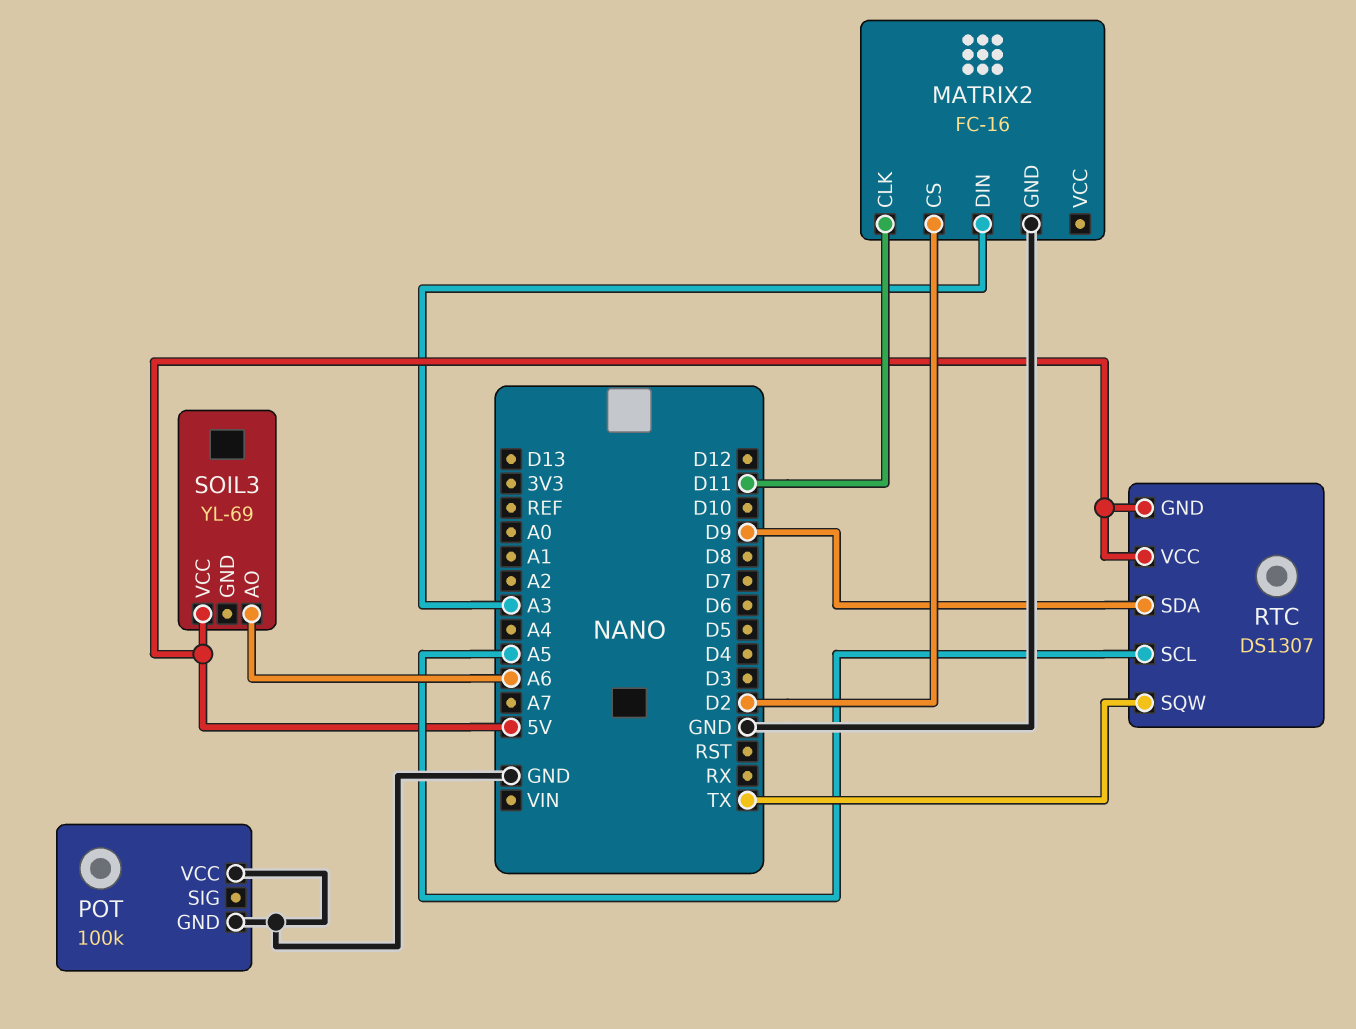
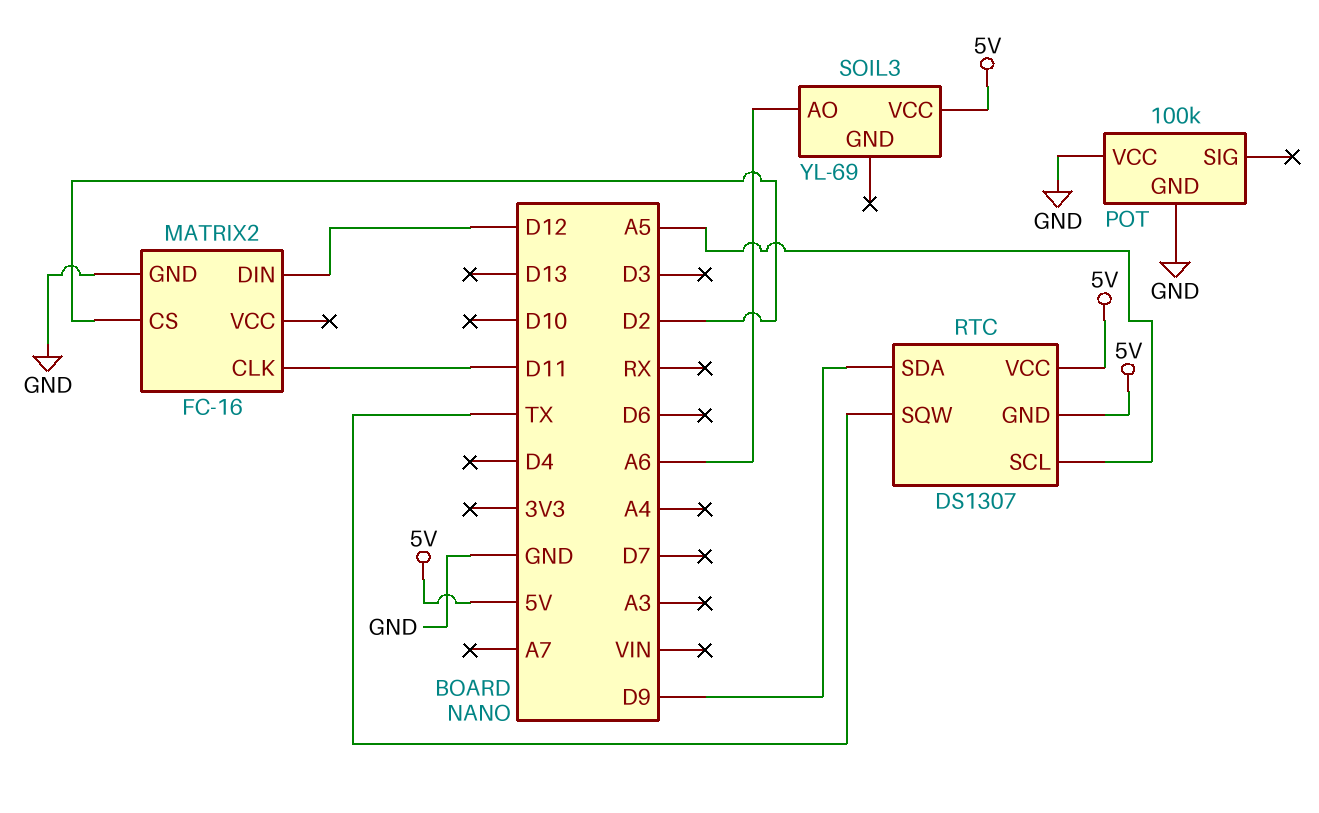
MATRIX2 pin DIN: A3 -> D12

